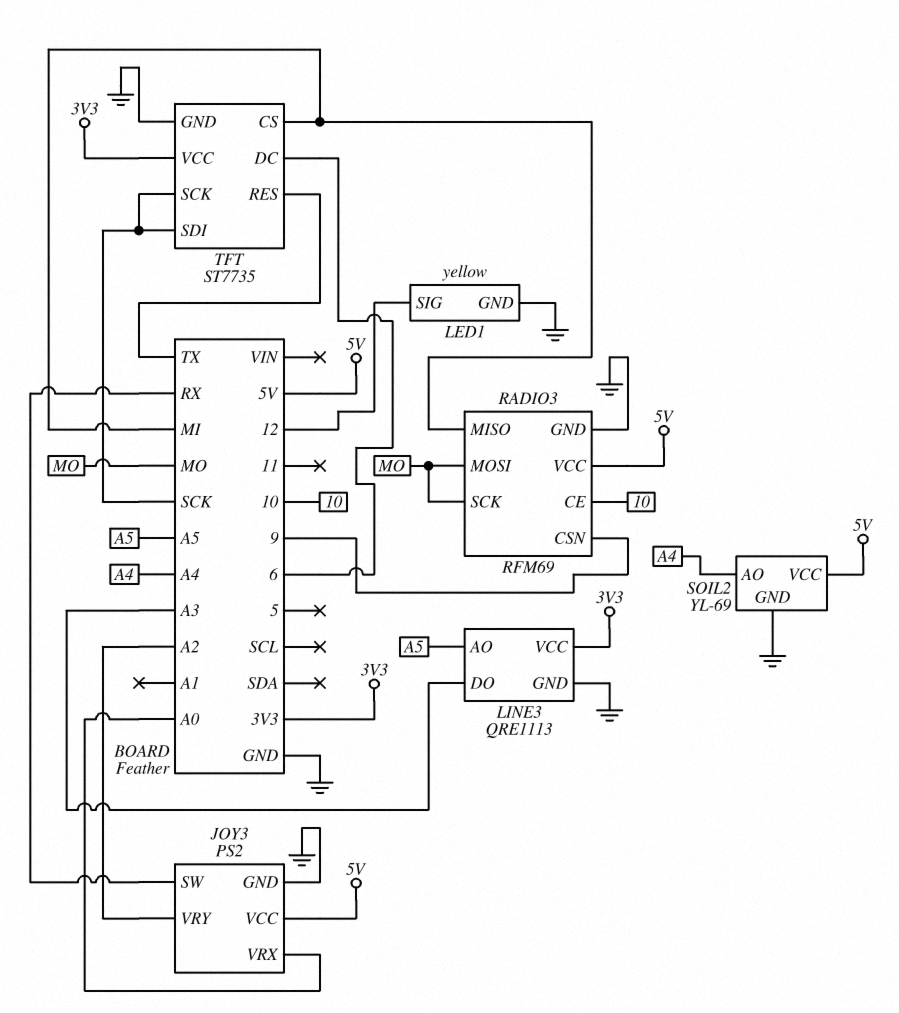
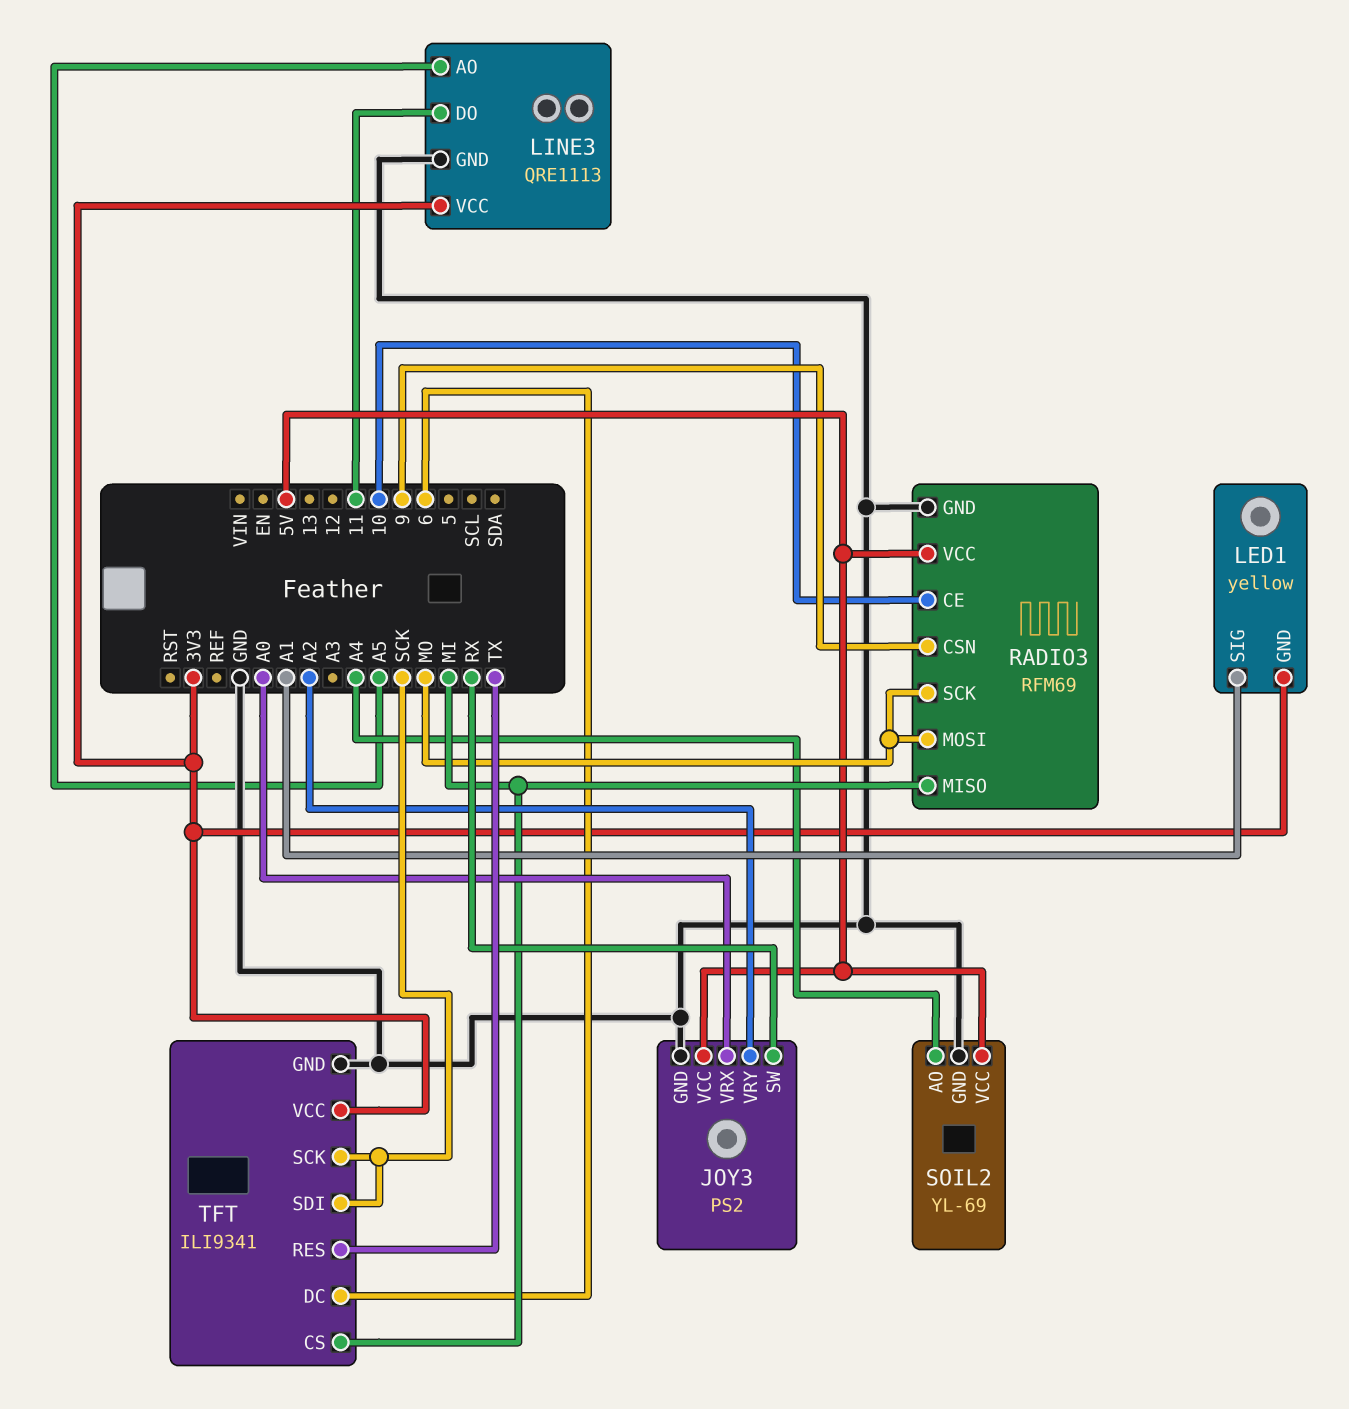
LED1 pin GND: GND -> 3V3
LED1 pin SIG: 12 -> A1
LINE3 pin DO: A3 -> 11
TFT: ST7735 -> ILI9341

